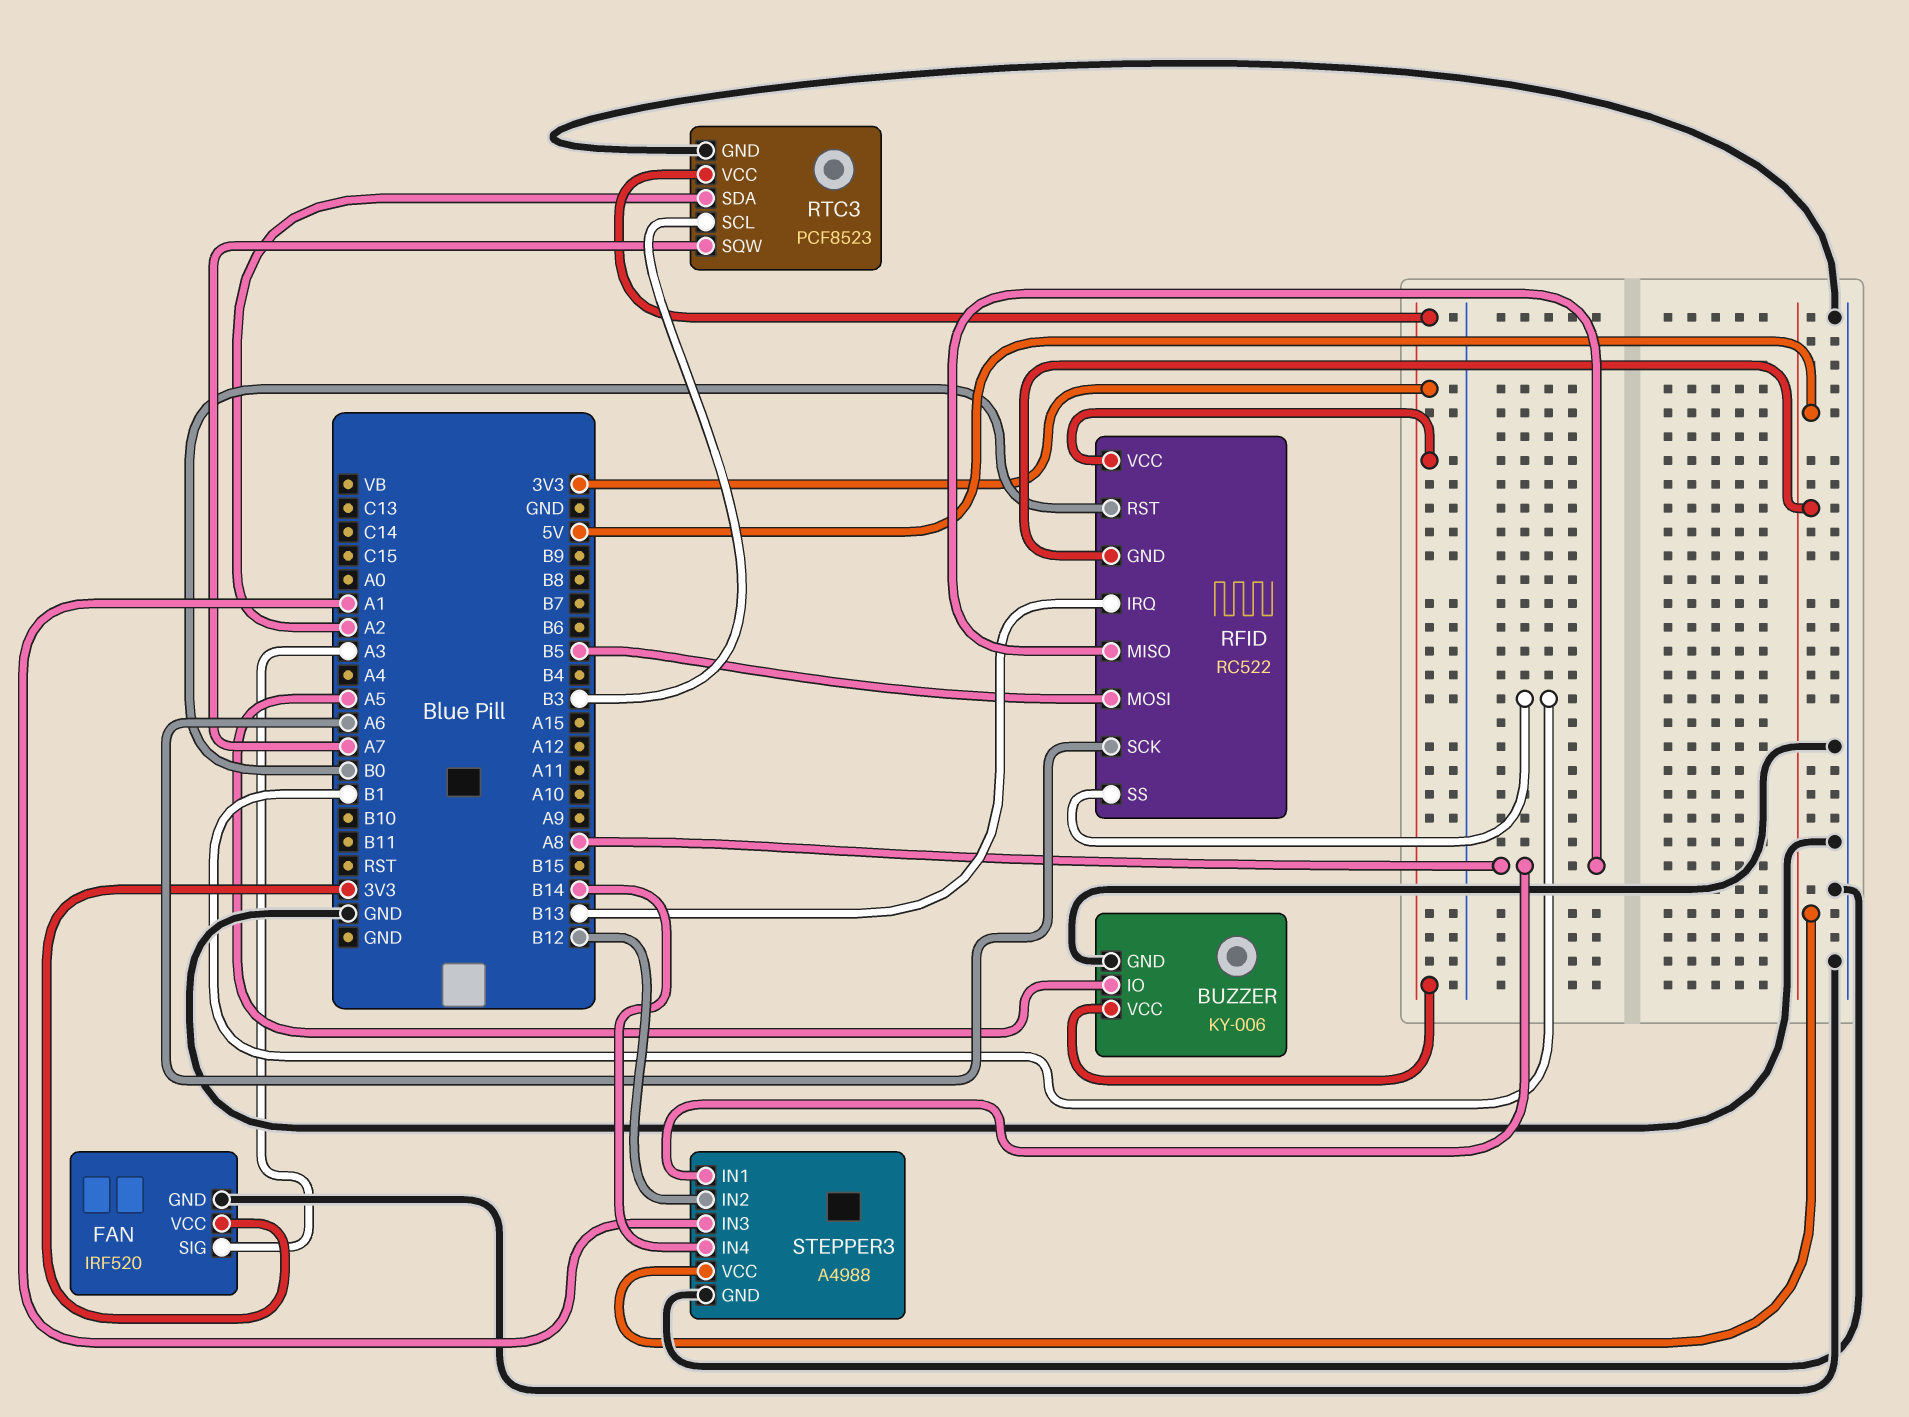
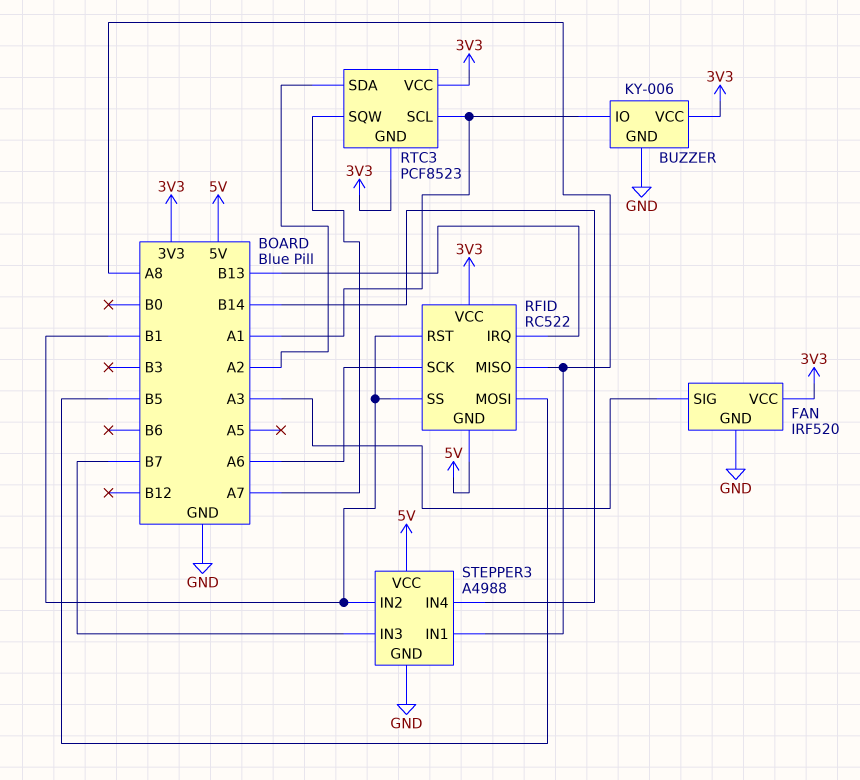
BUZZER pin IO: A5 -> A1
RFID pin RST: B0 -> B1
RTC3 pin GND: GND -> 3V3
RTC3 pin SCL: B3 -> A1
STEPPER3 pin IN2: B12 -> B1
STEPPER3 pin IN3: A1 -> B7

